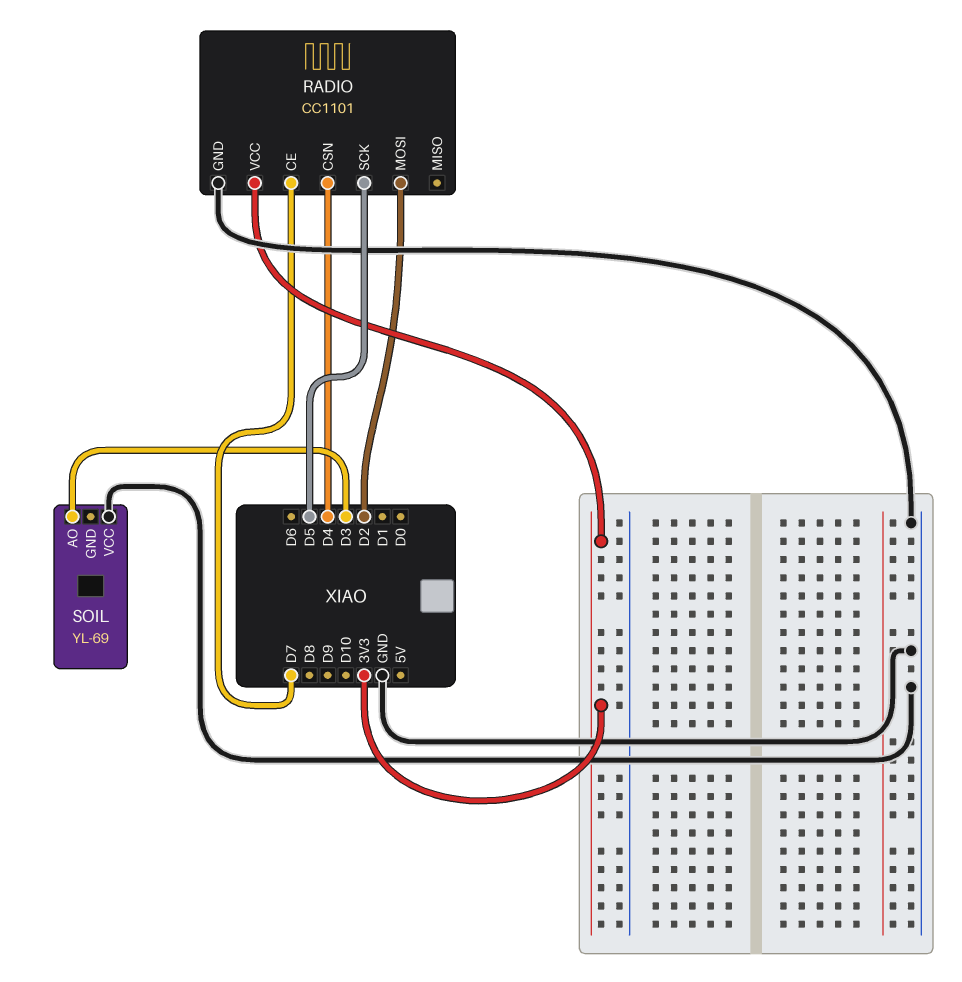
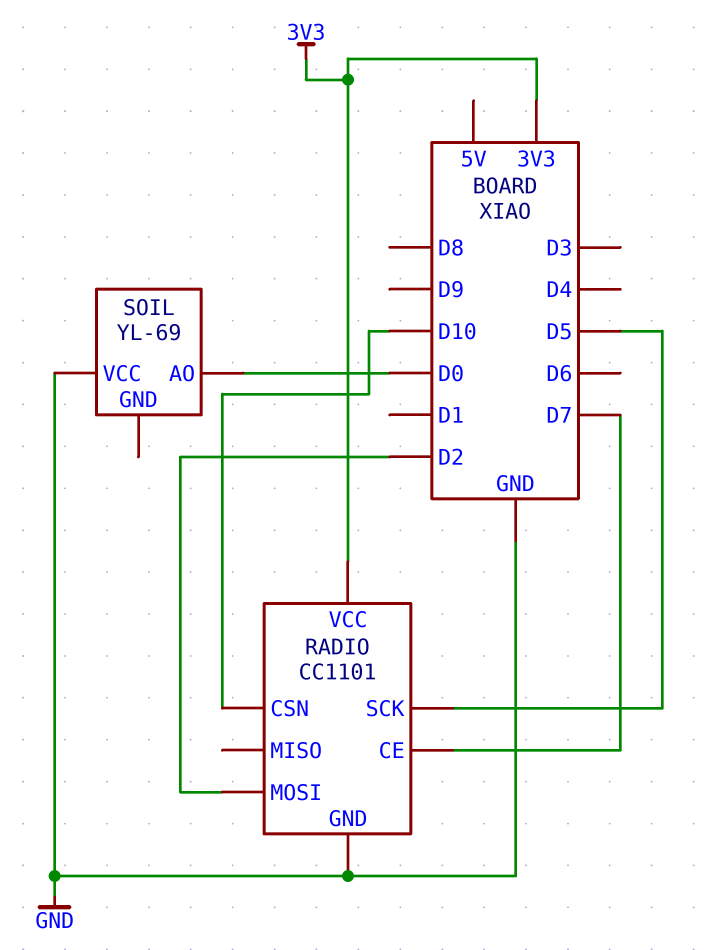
RADIO pin CSN: D4 -> D10
SOIL pin AO: D3 -> D0

